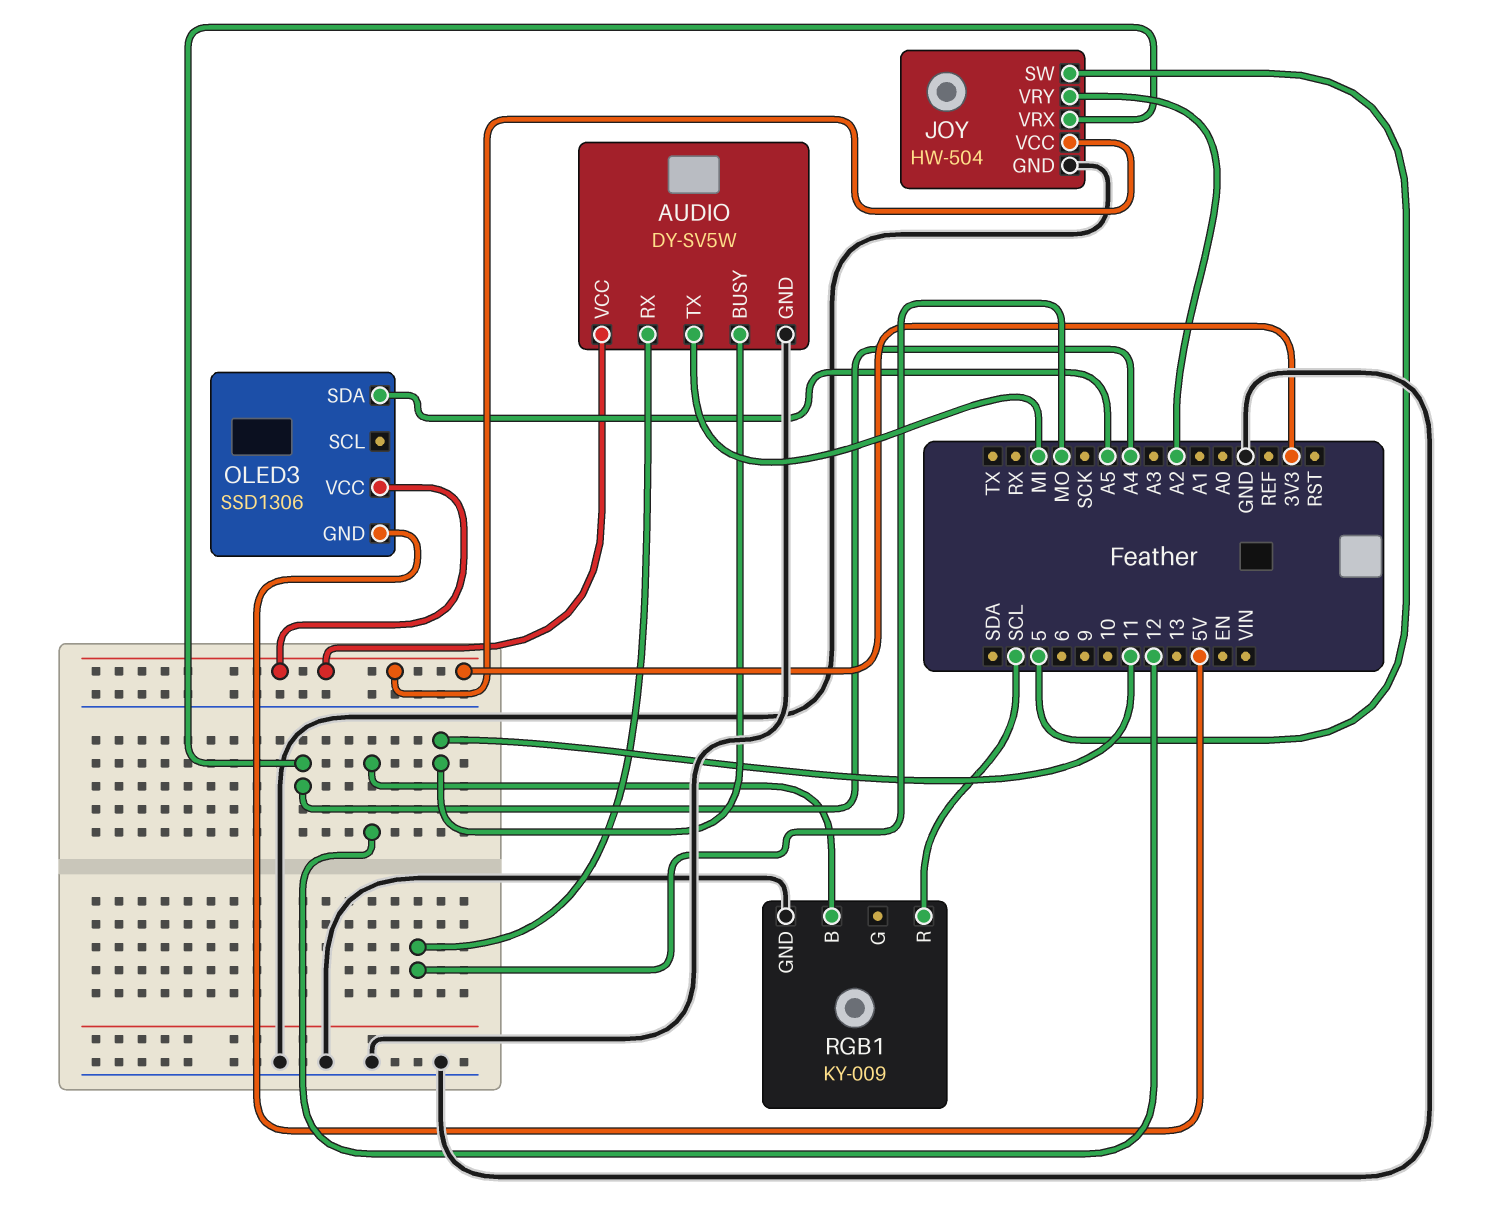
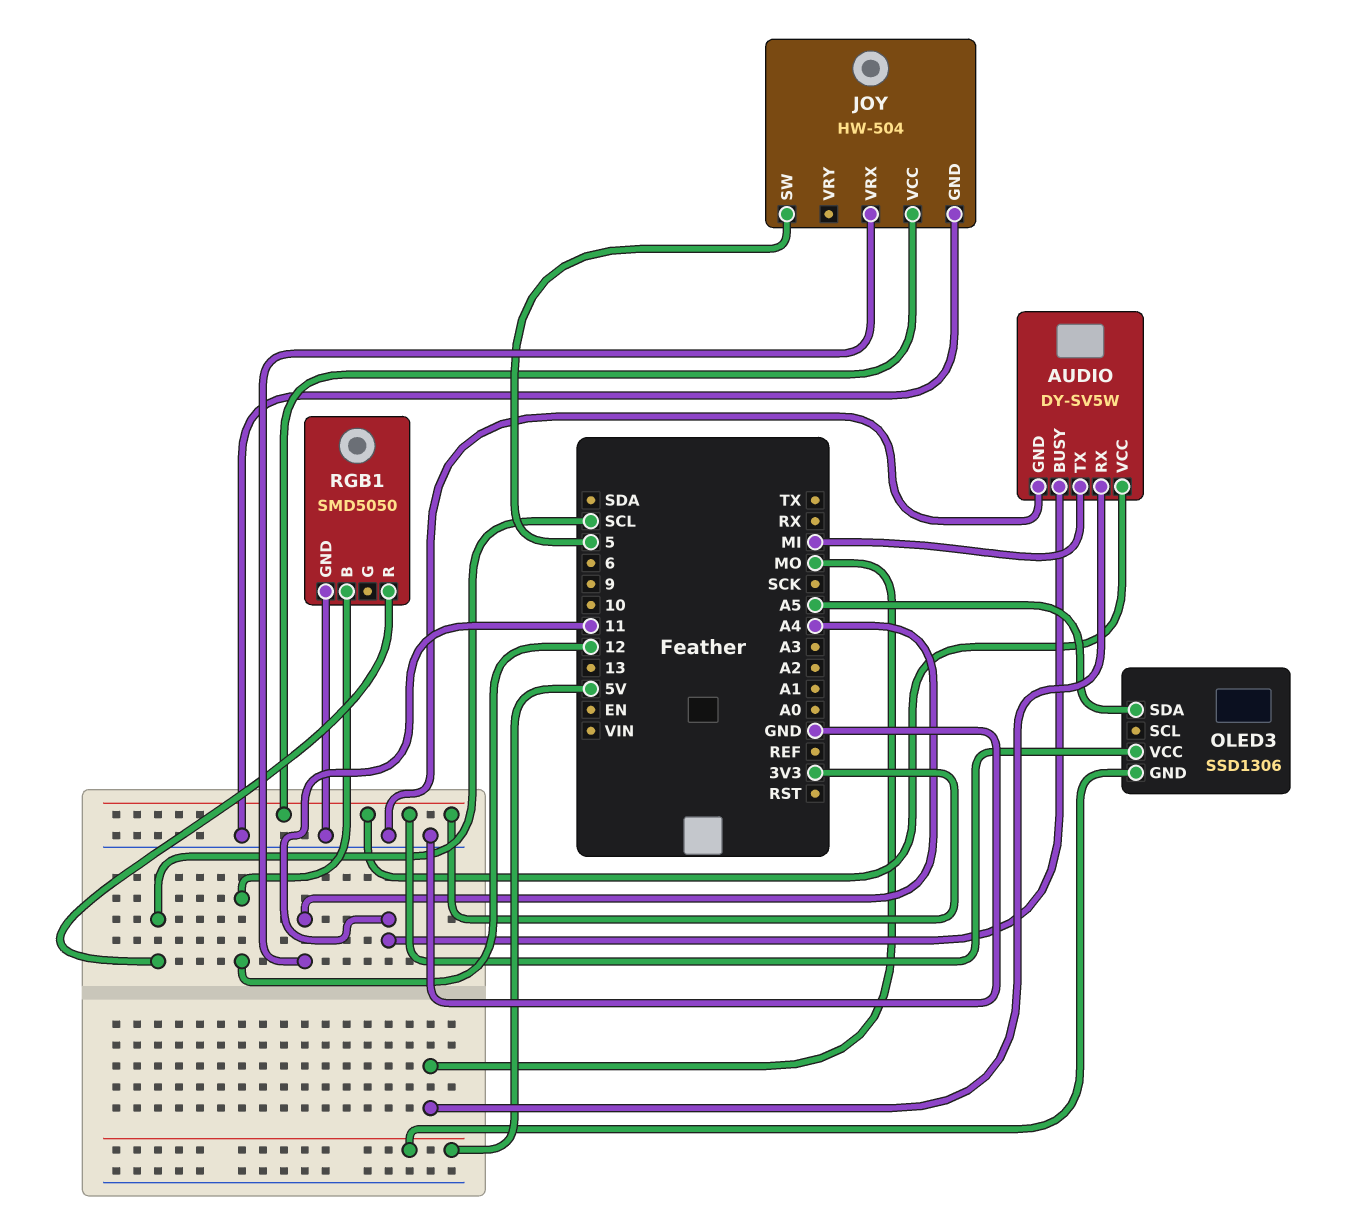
JOY pin VRY: A2 -> none
RGB1: KY-009 -> SMD5050

